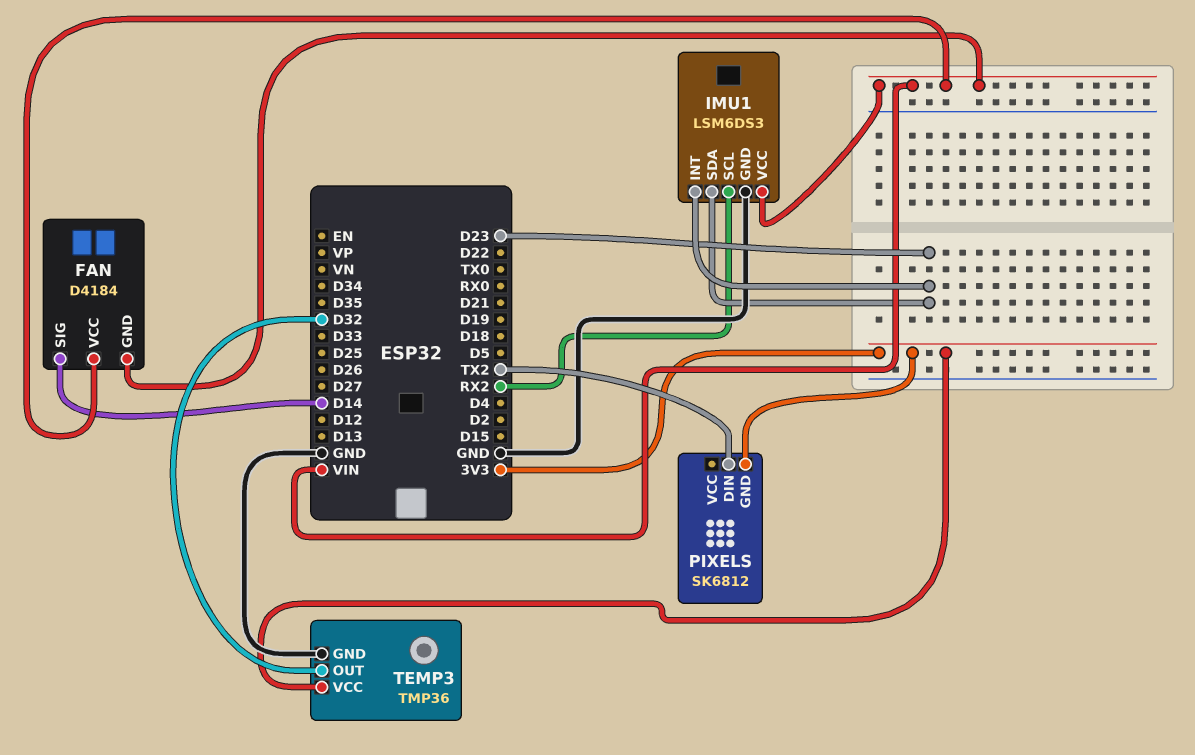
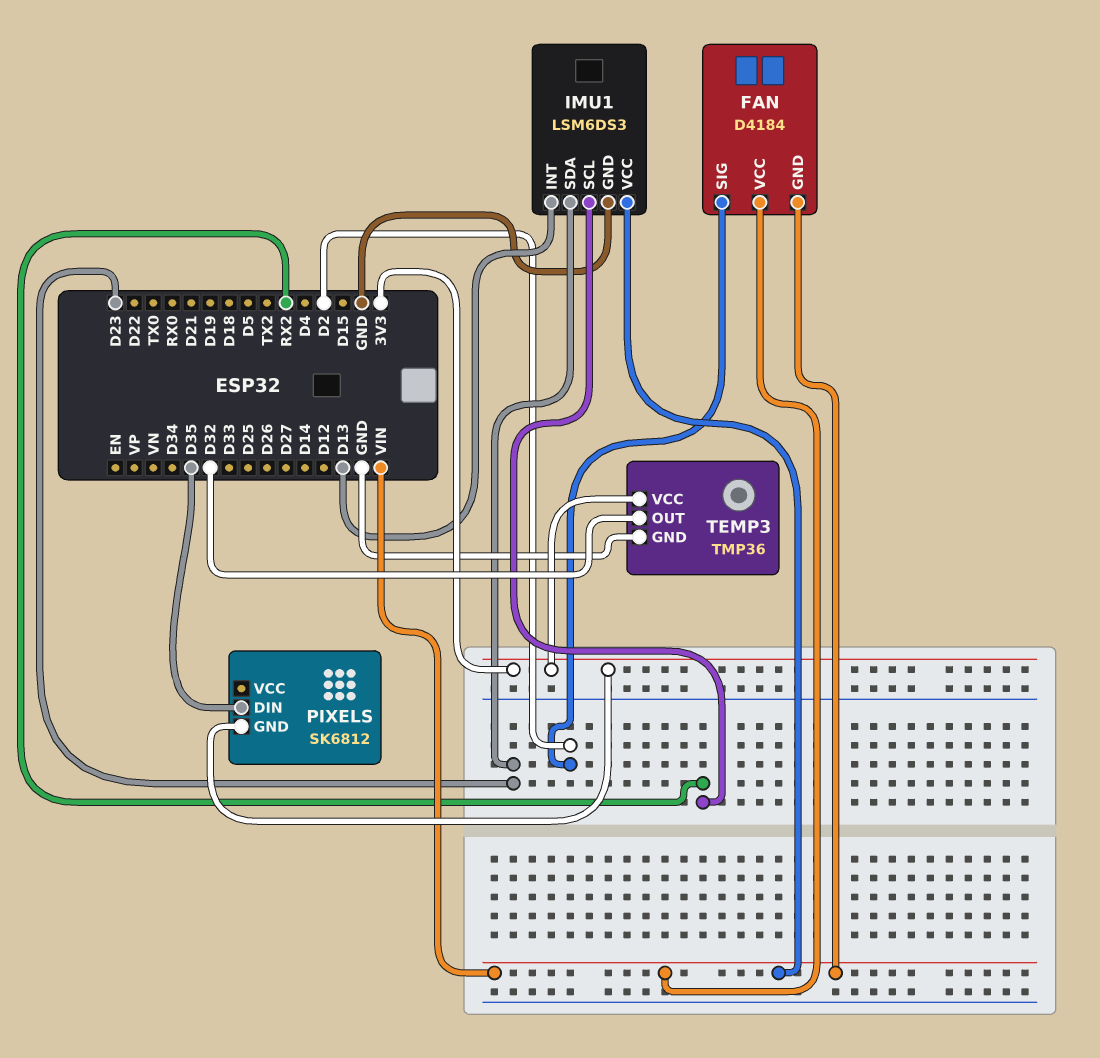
FAN pin SIG: D14 -> D2
IMU1 pin INT: D23 -> D13
PIXELS pin DIN: TX2 -> D35

